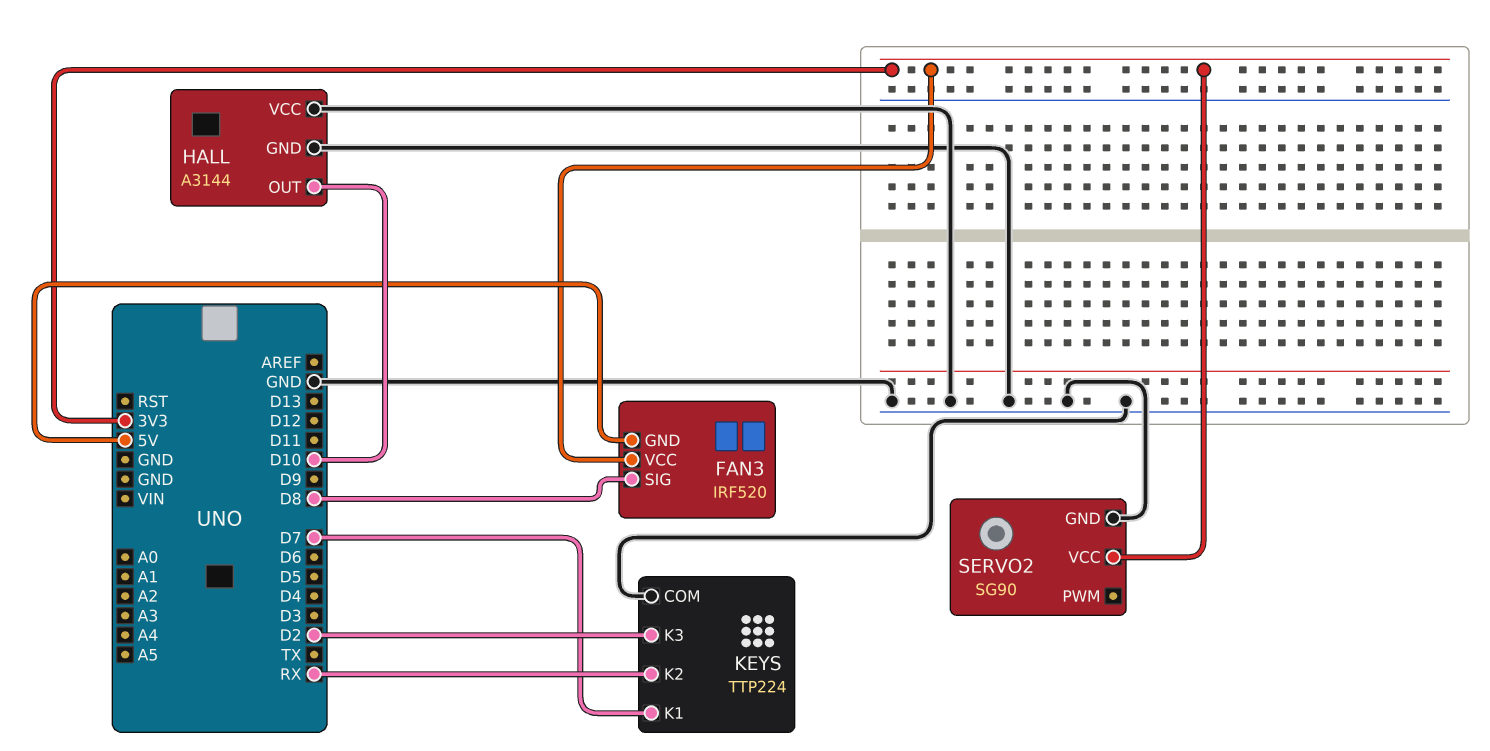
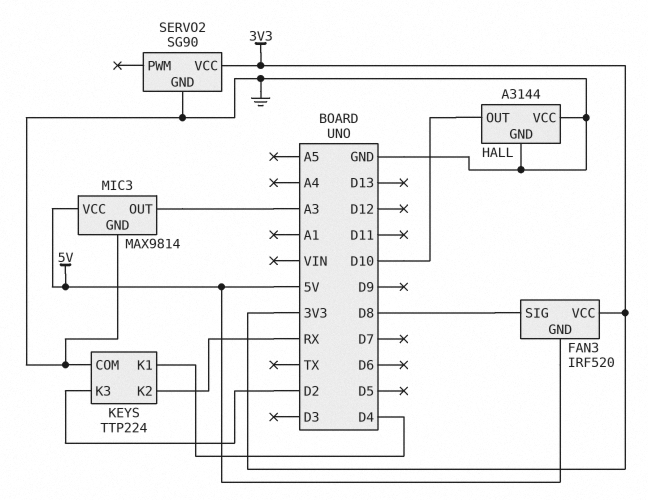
KEYS pin K1: D7 -> D4
MIC3: none -> MAX9814
MIC3 pin GND: none -> GND
MIC3 pin OUT: none -> A3
MIC3 pin VCC: none -> 5V

